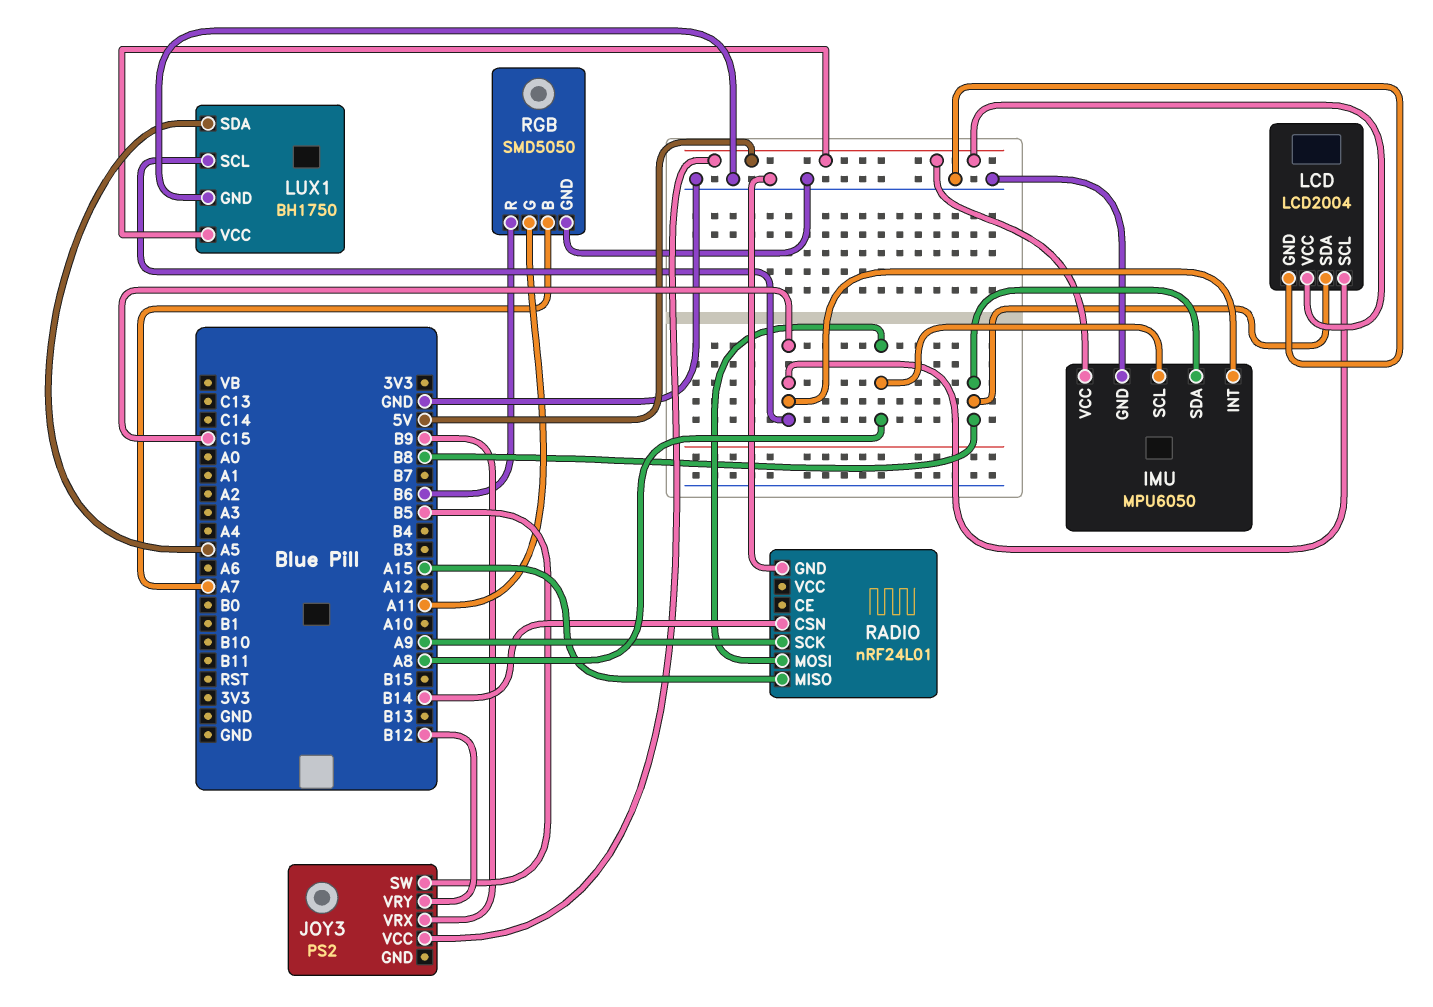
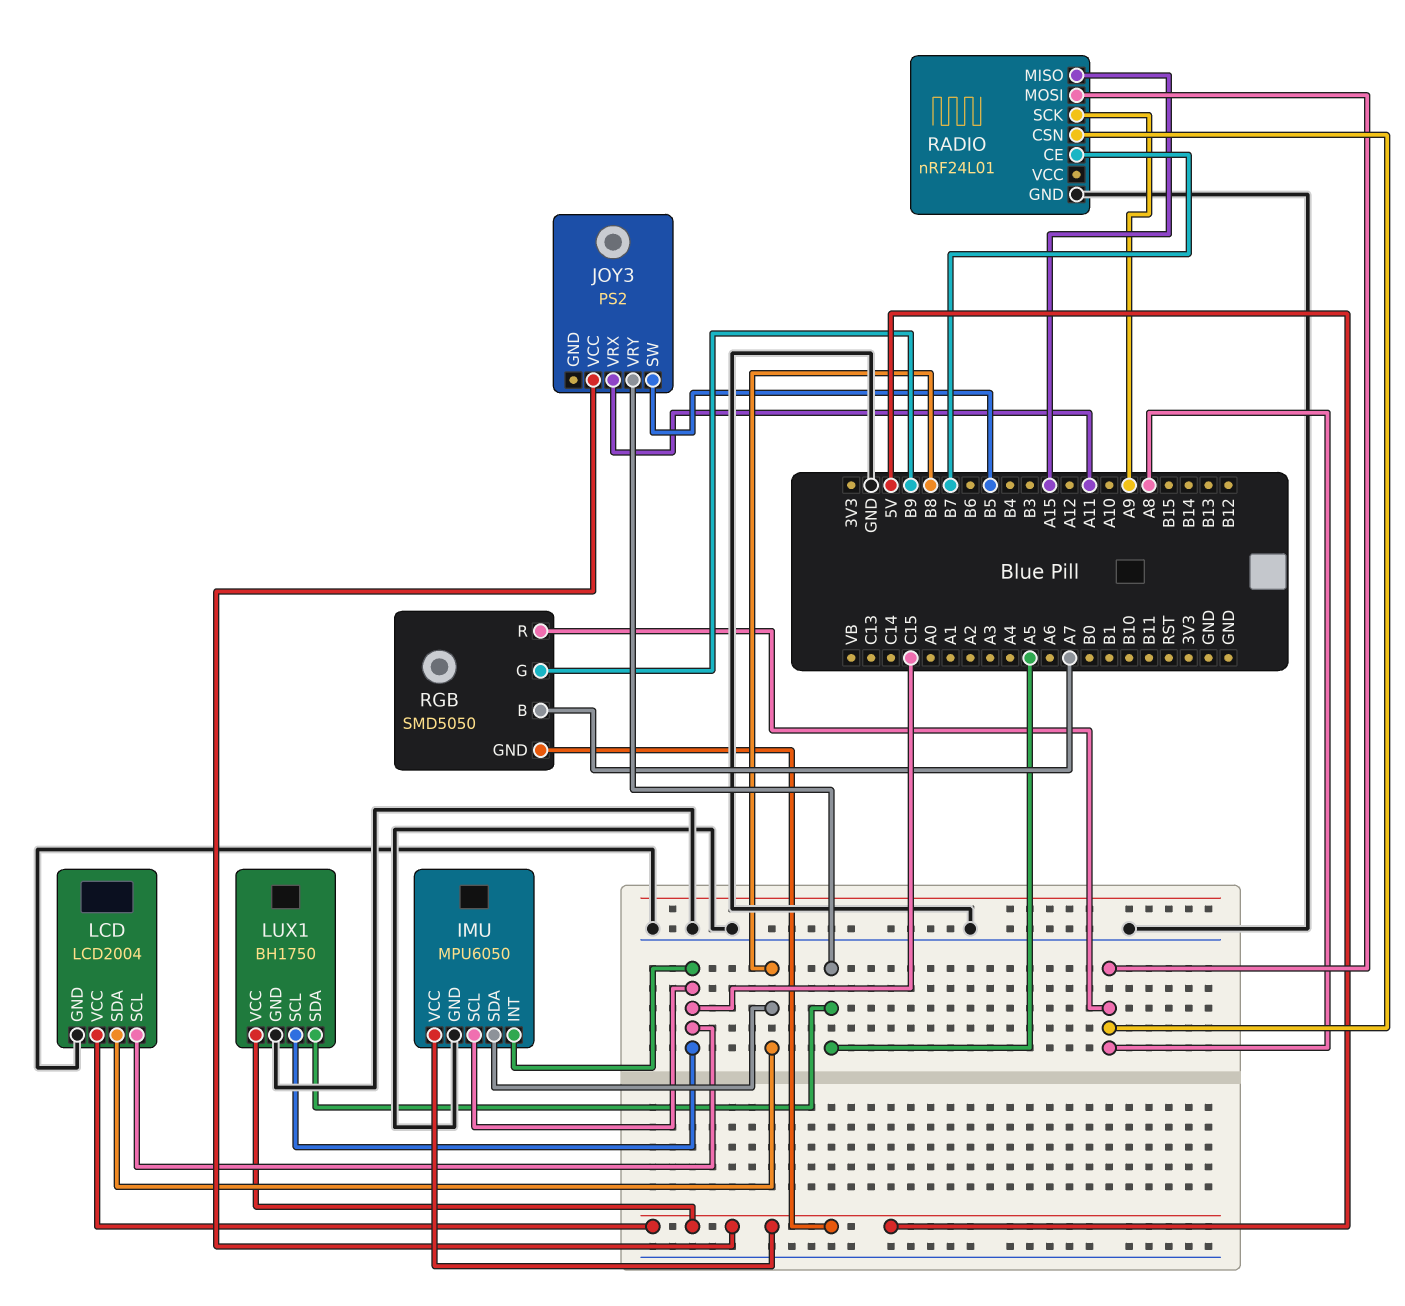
IMU pin SCL: A8 -> C15
JOY3 pin VRX: B9 -> A11
JOY3 pin VRY: B12 -> A5
RADIO pin CE: none -> B7
RADIO pin CSN: B14 -> A8
RGB pin G: A11 -> B9
RGB pin GND: GND -> 5V
RGB pin R: B6 -> A8

